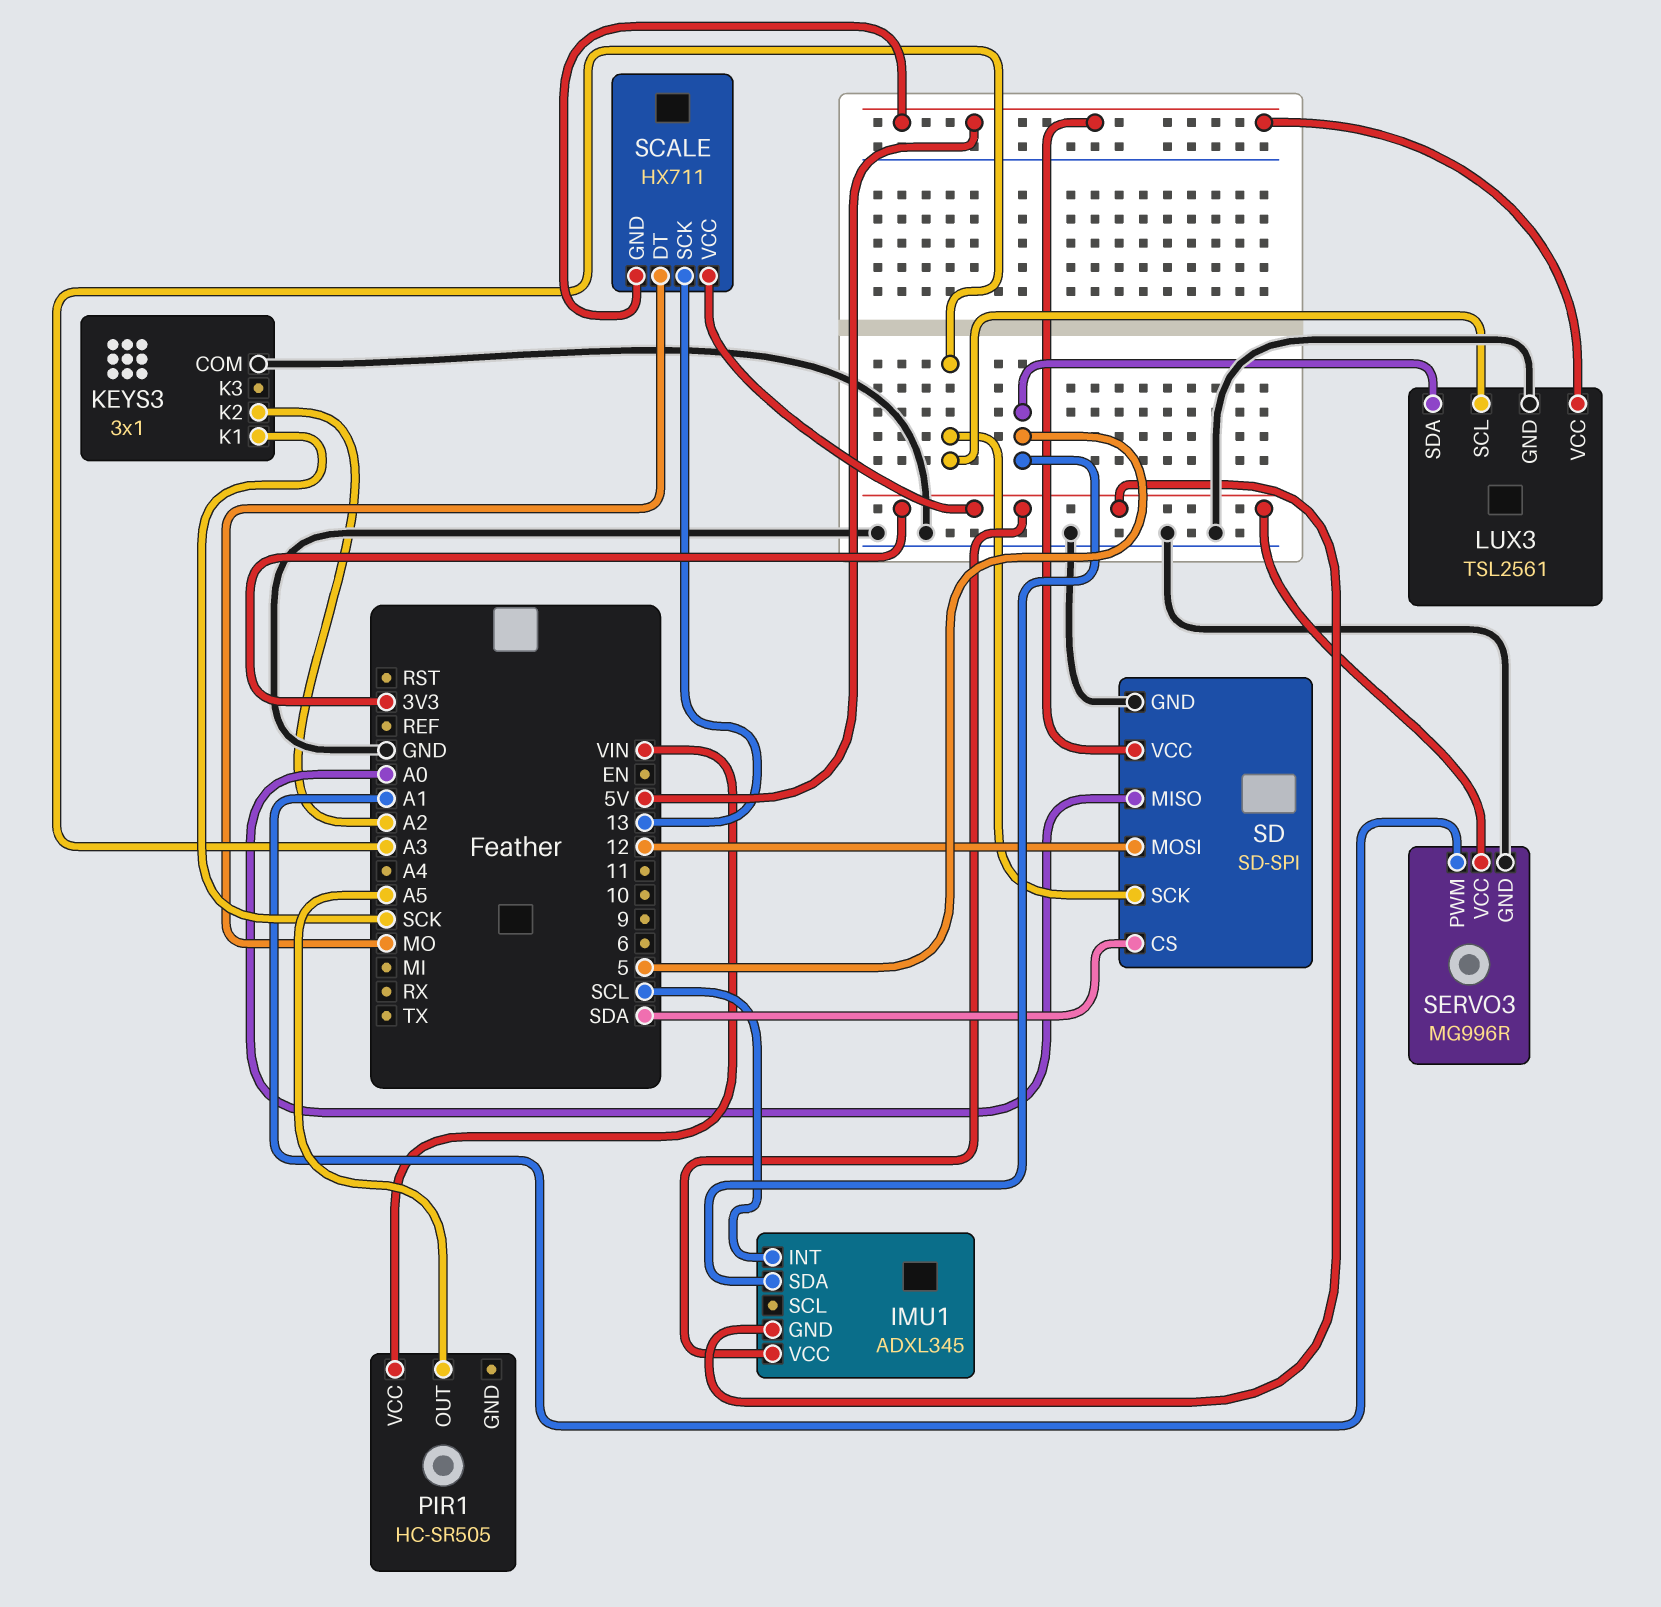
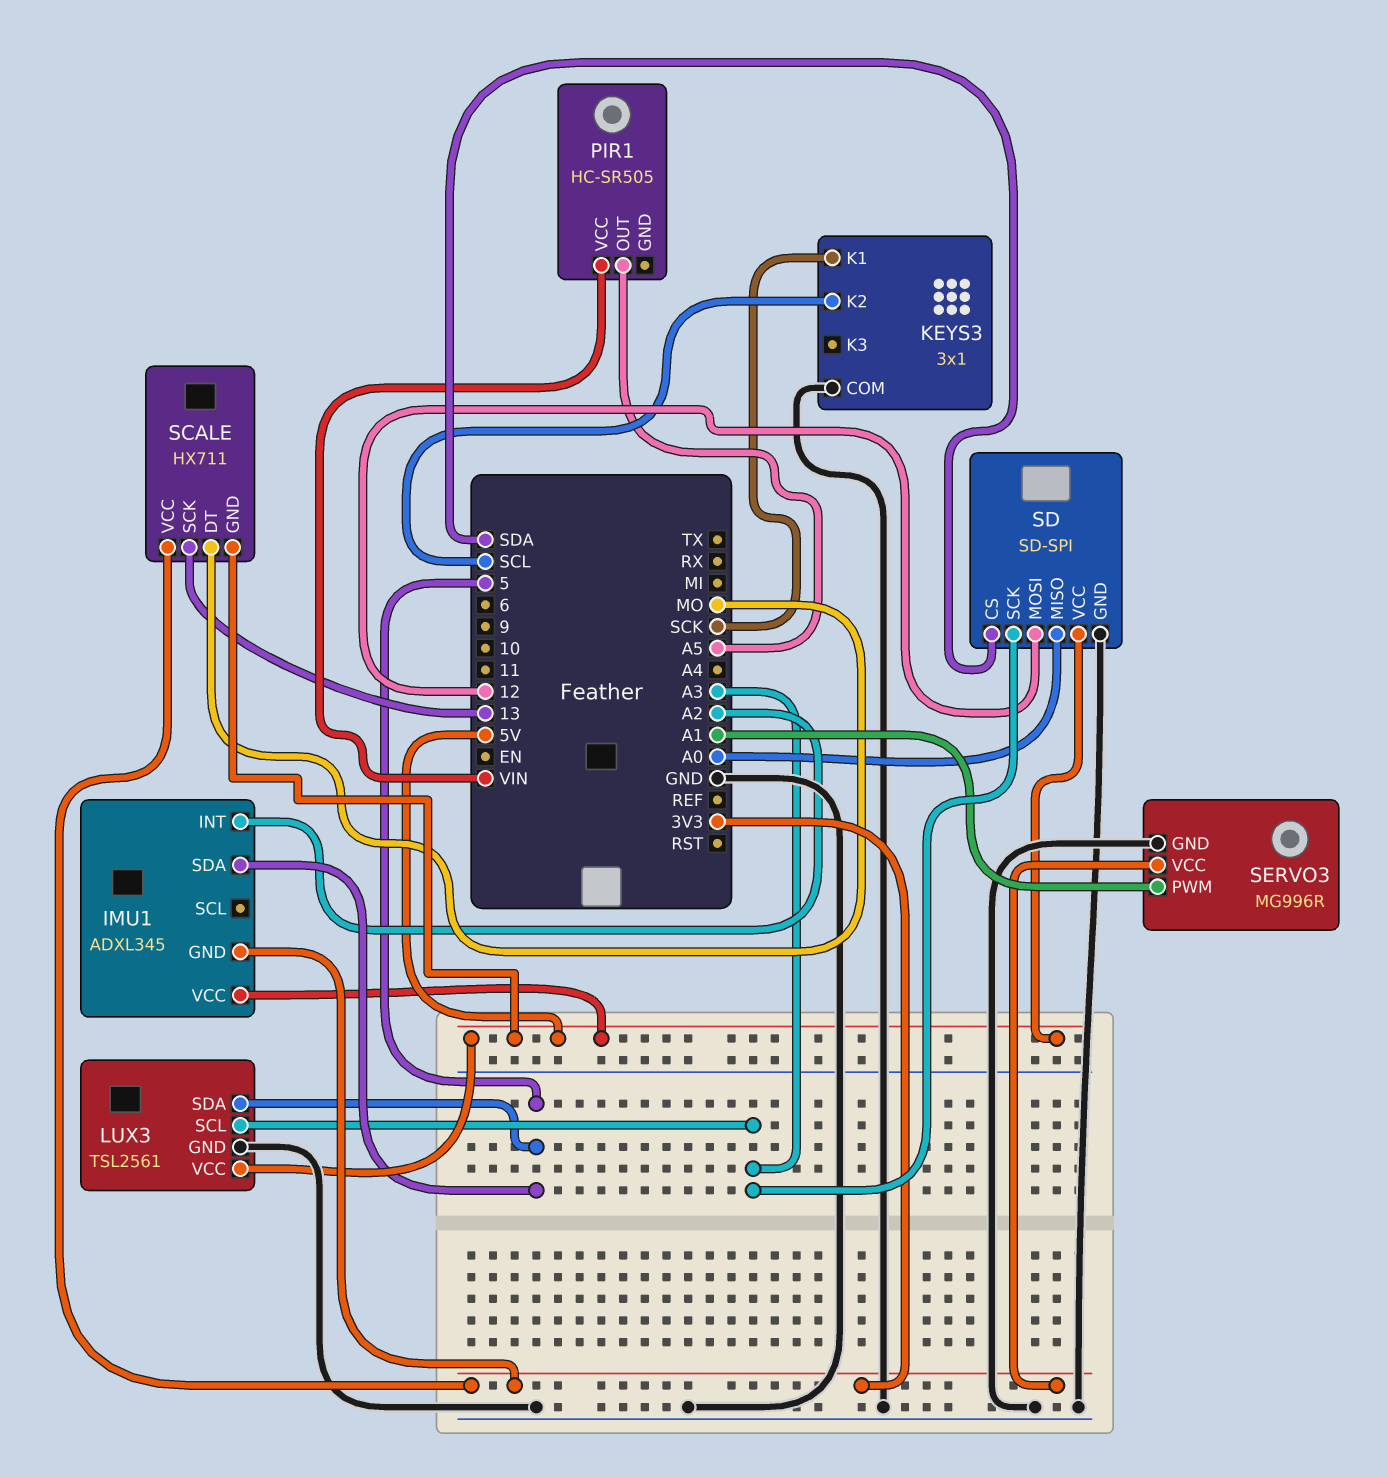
IMU1 pin INT: SCL -> A2
IMU1 pin VCC: 3V3 -> 5V
KEYS3 pin K2: A2 -> SCL

